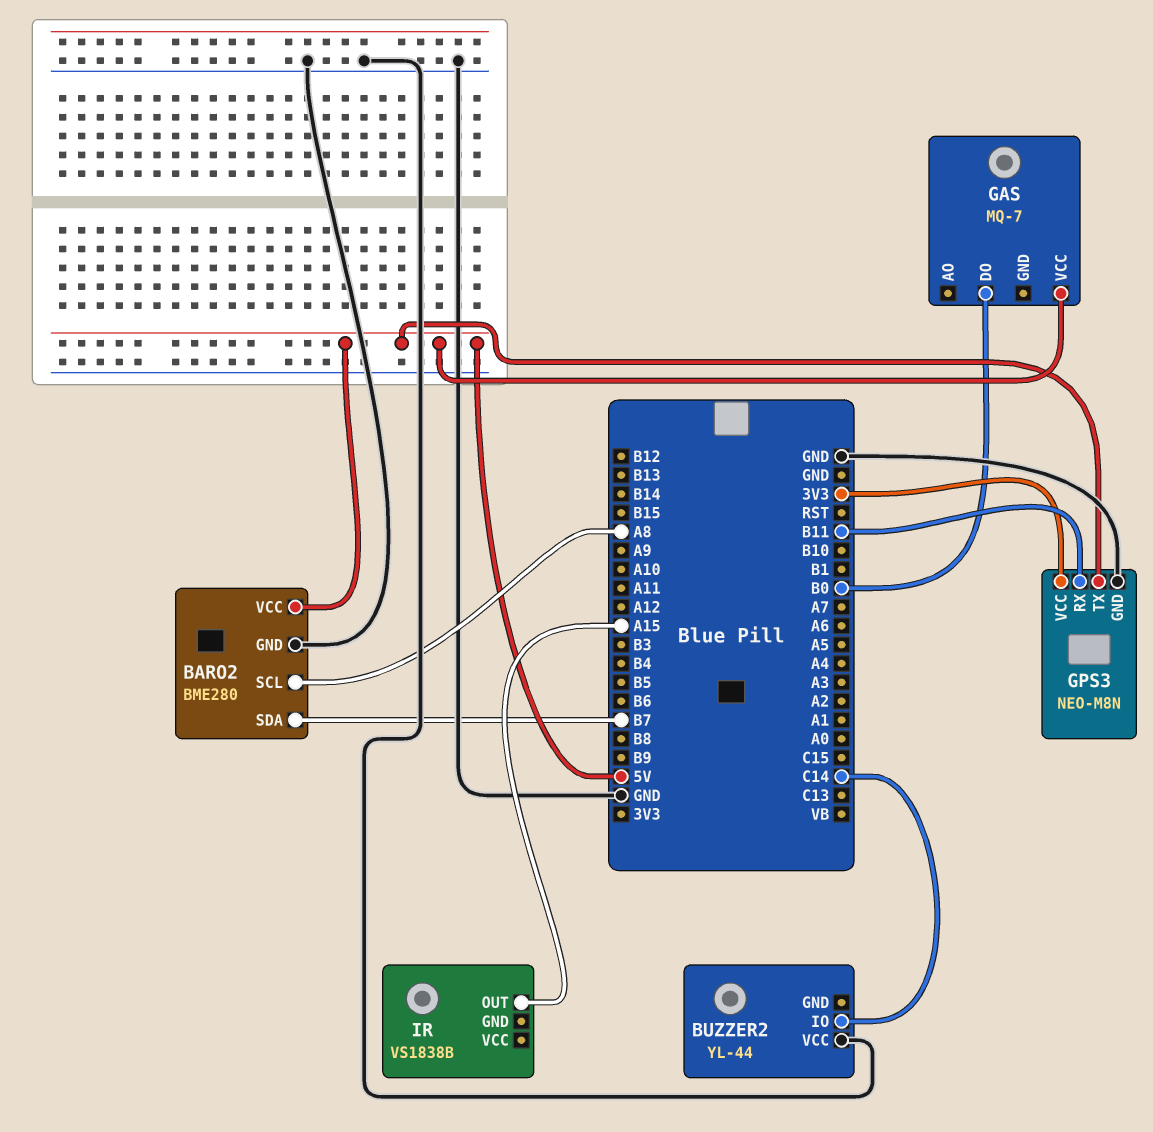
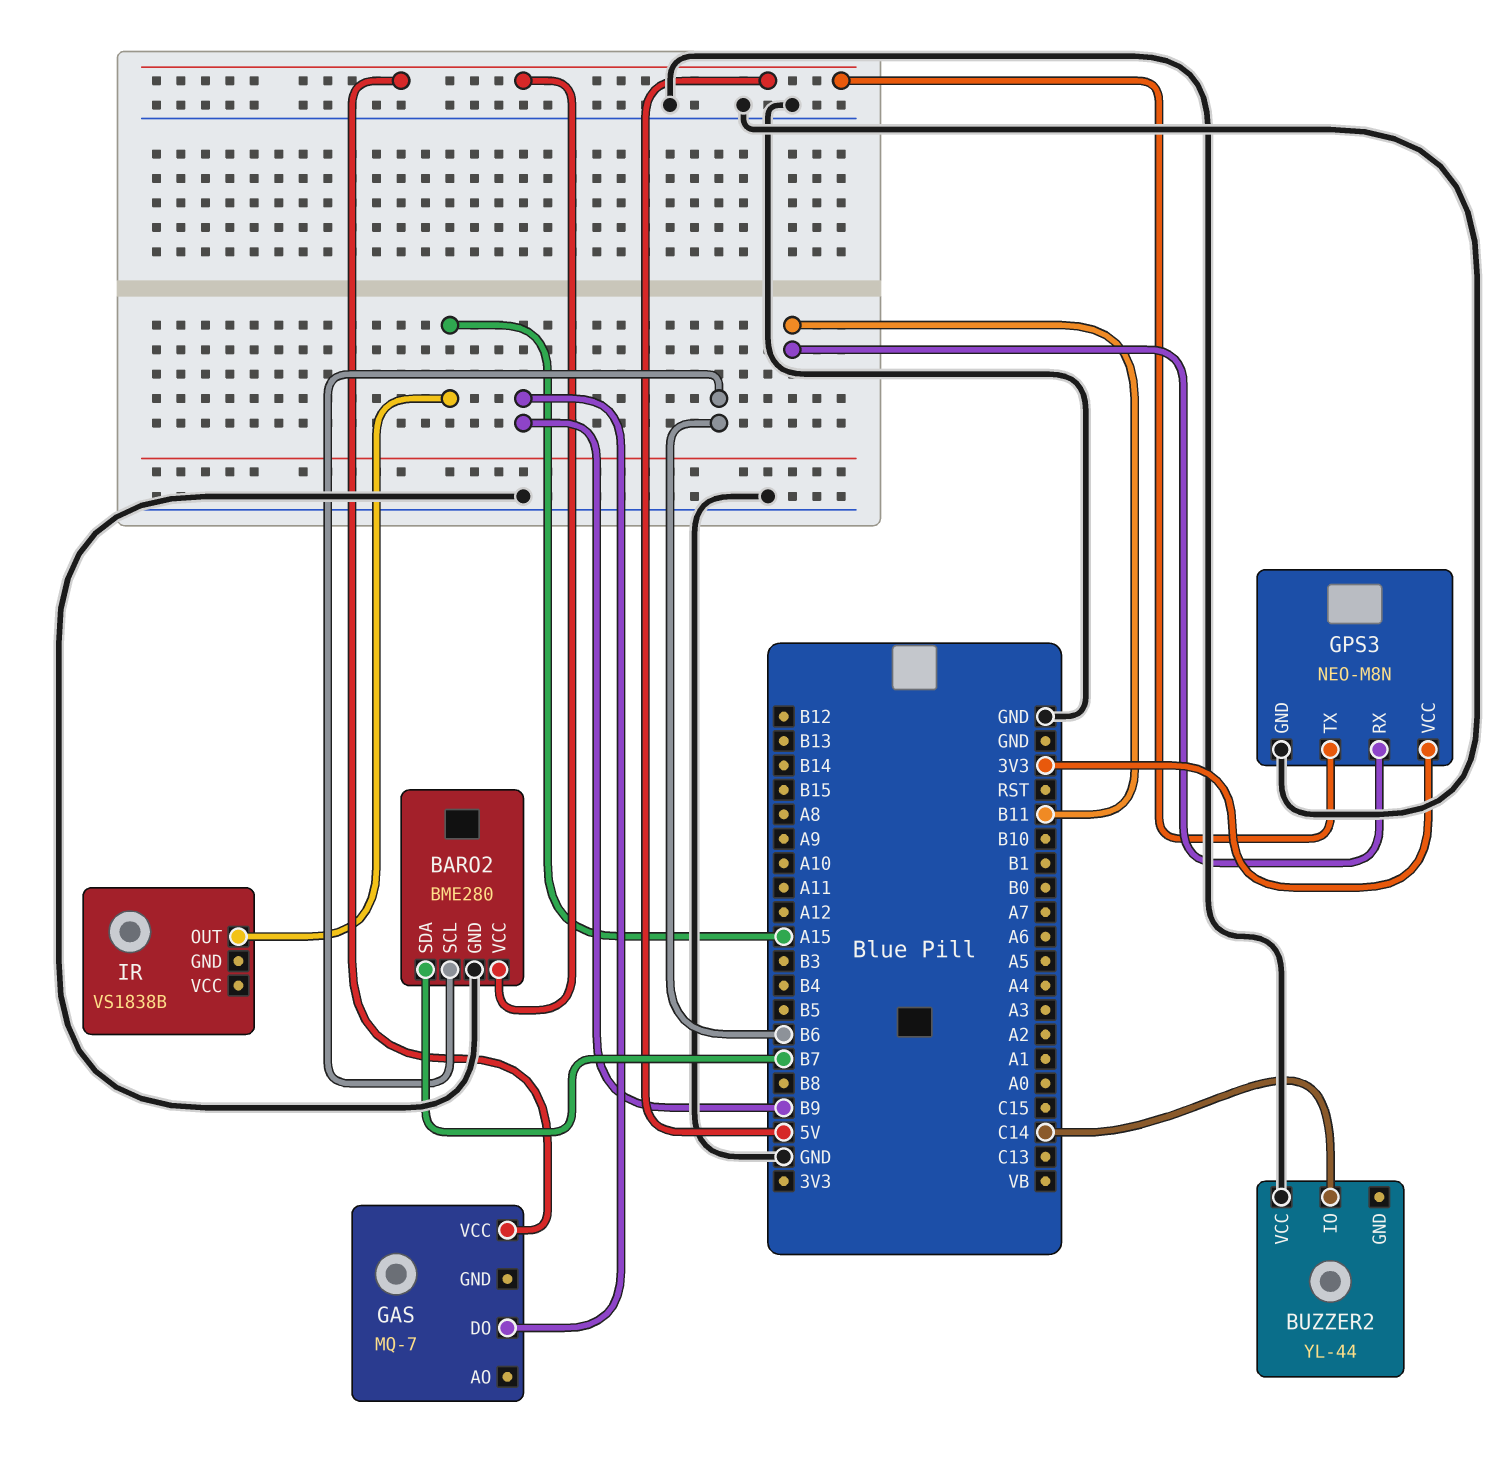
BARO2 pin SCL: A8 -> B6
GAS pin DO: B0 -> B9

